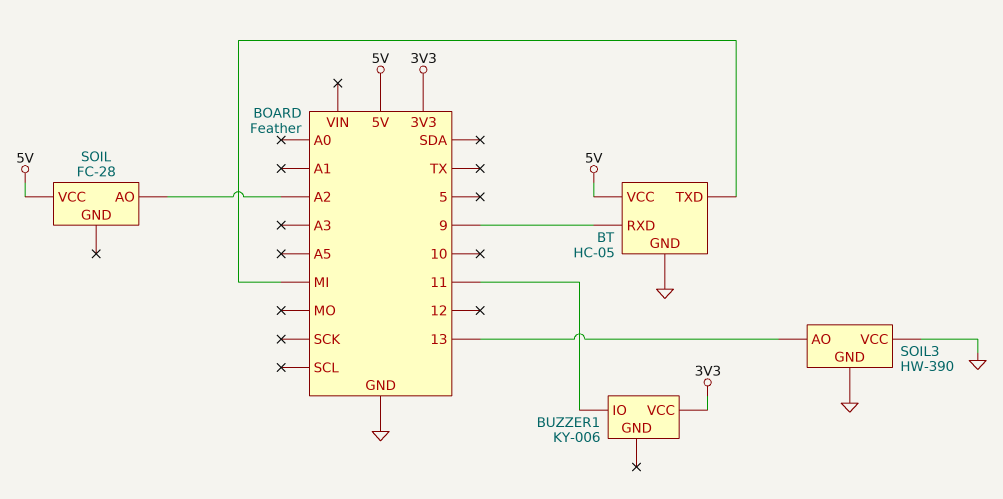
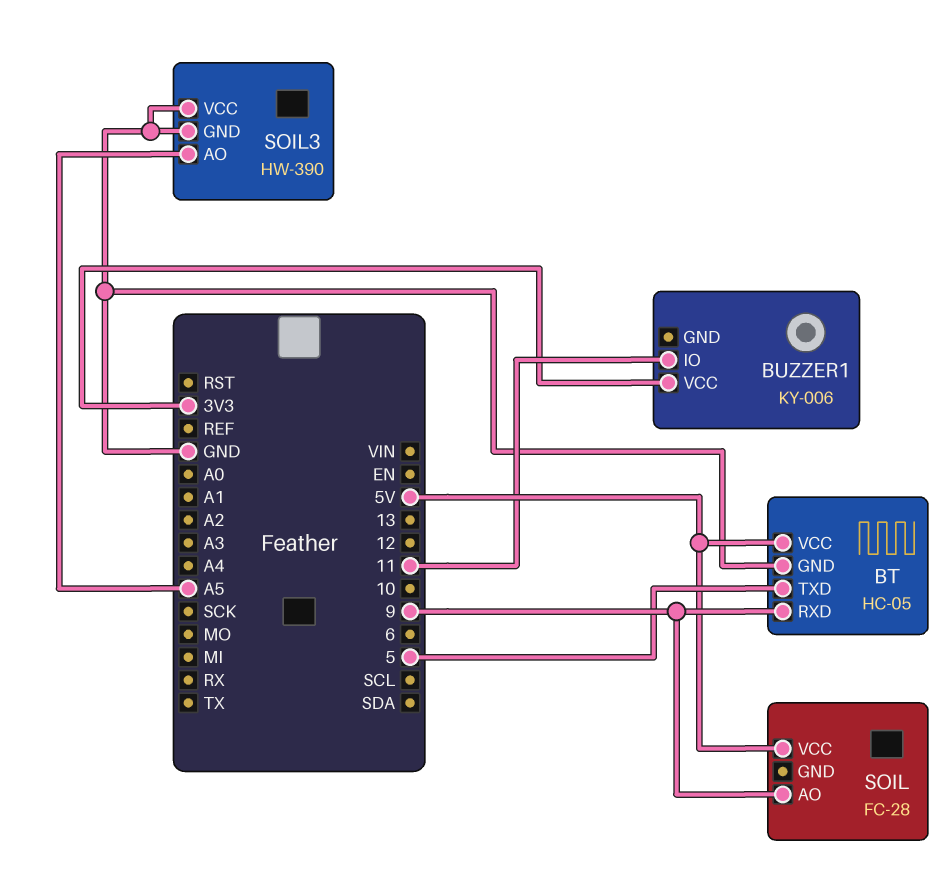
BT pin TXD: MI -> 5
SOIL pin AO: A2 -> 9
SOIL3 pin AO: 13 -> A5

